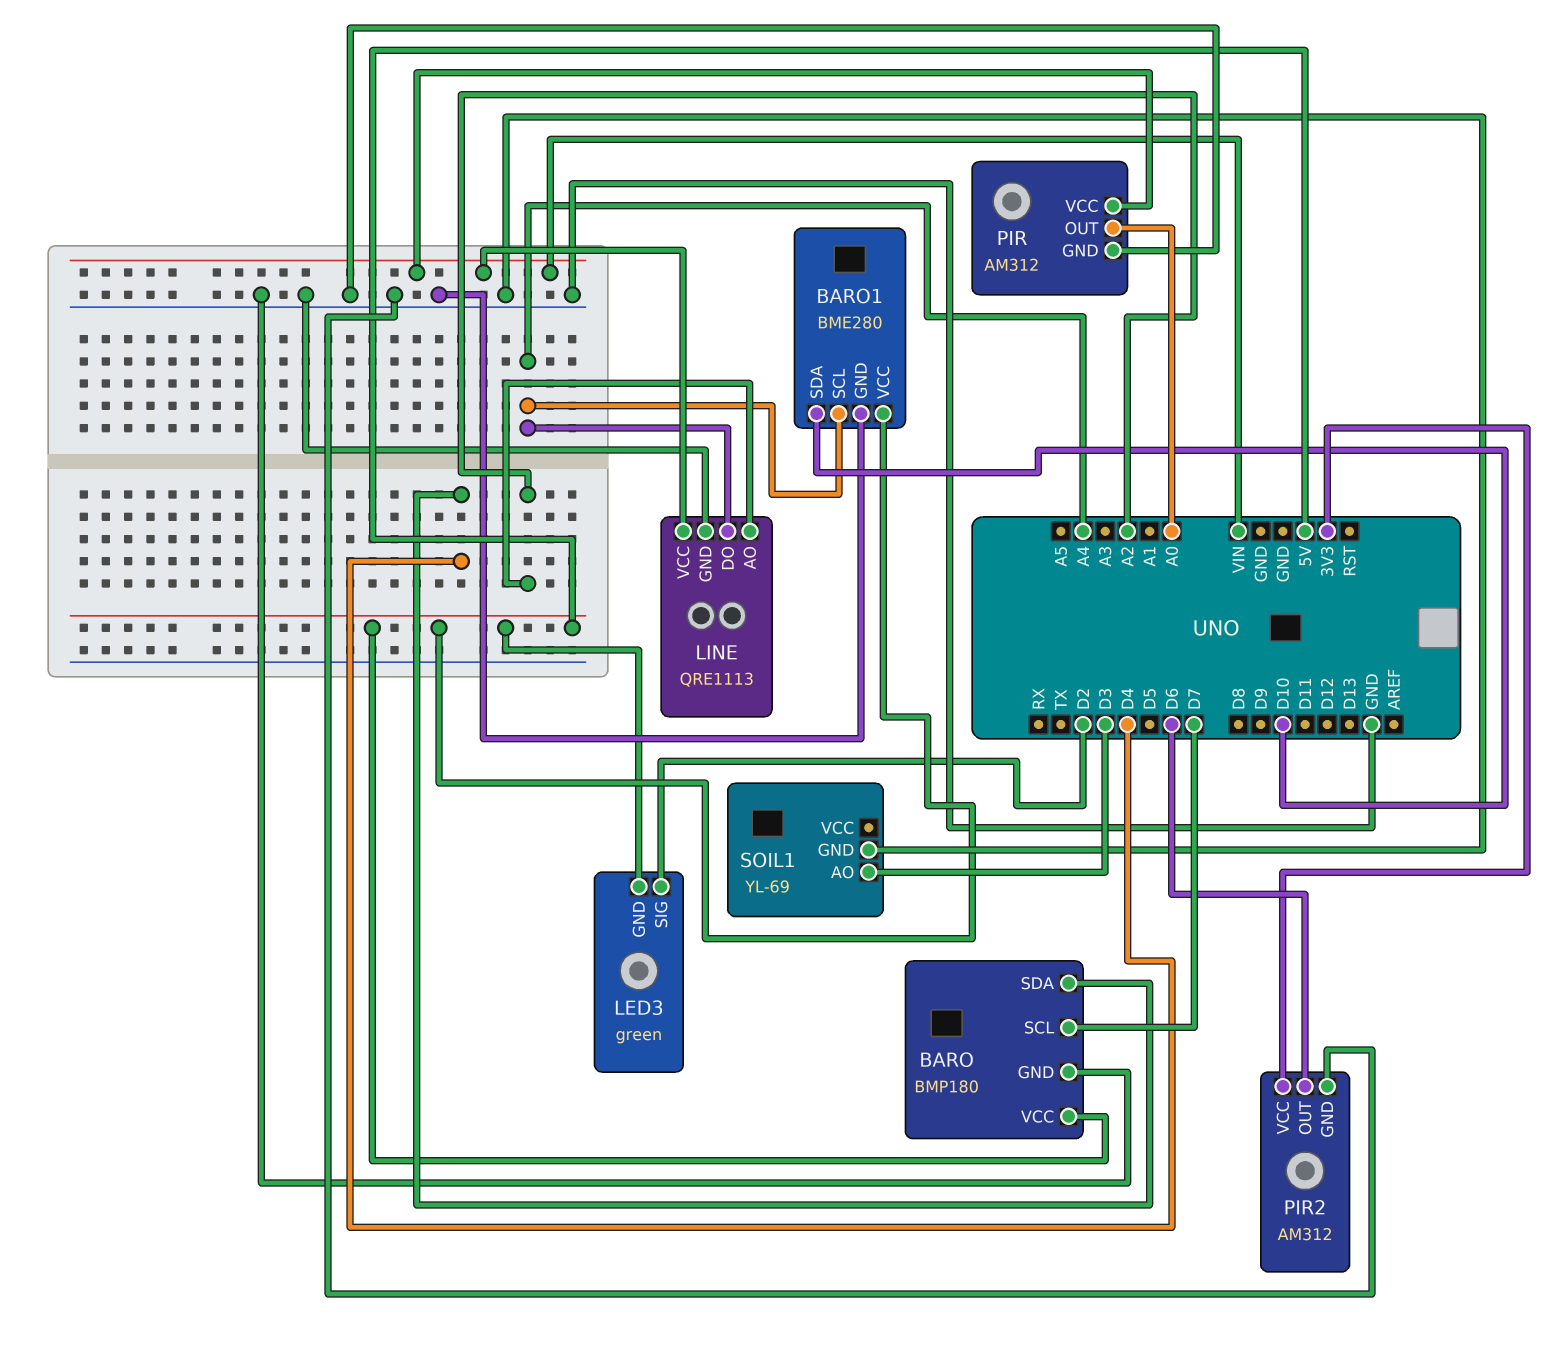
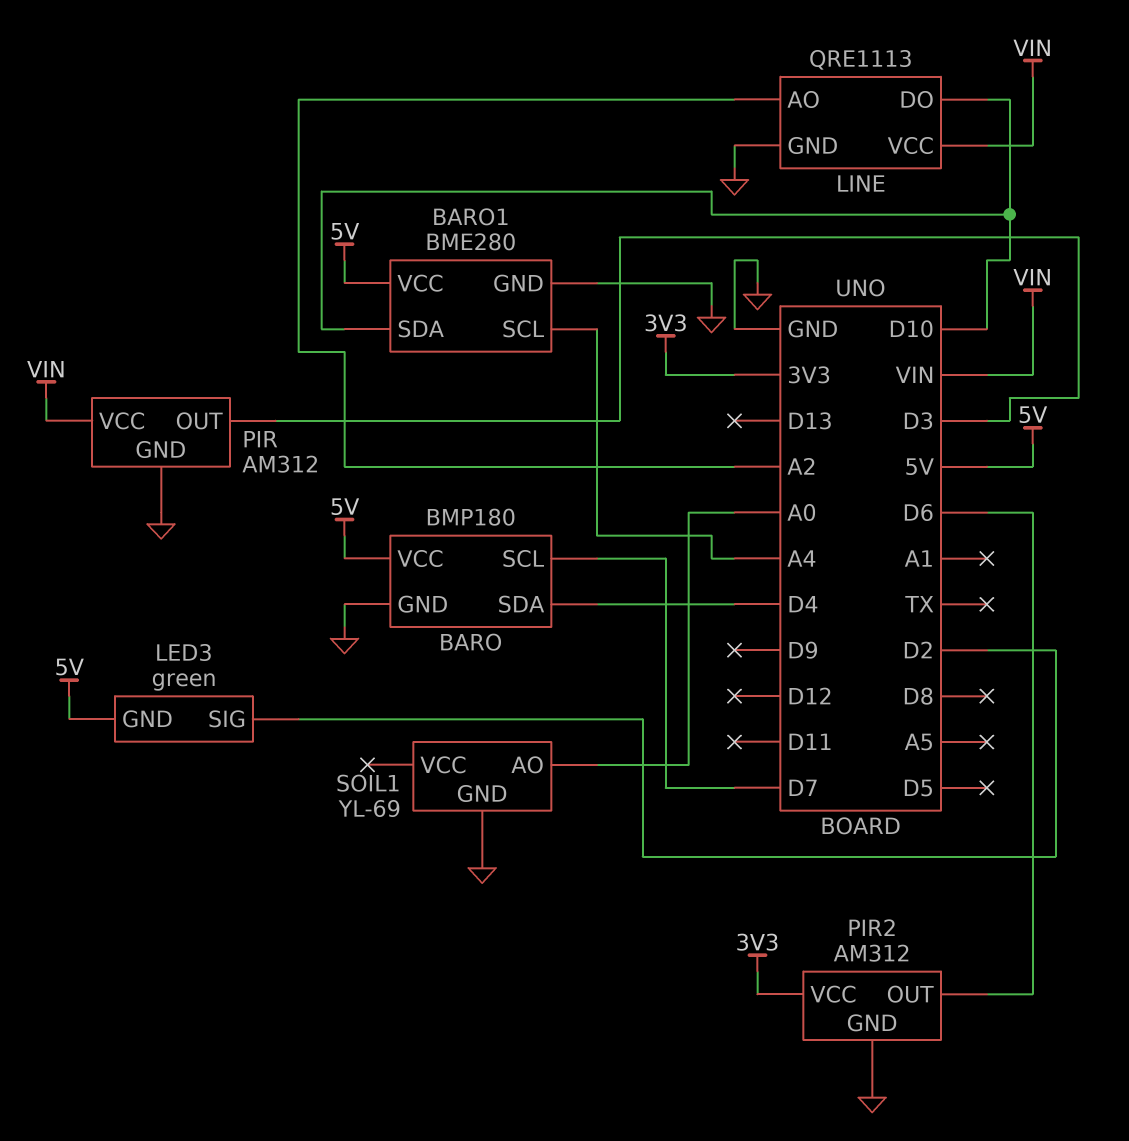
LINE pin DO: A4 -> D10
PIR pin OUT: A0 -> D3
SOIL1 pin AO: D3 -> A0

